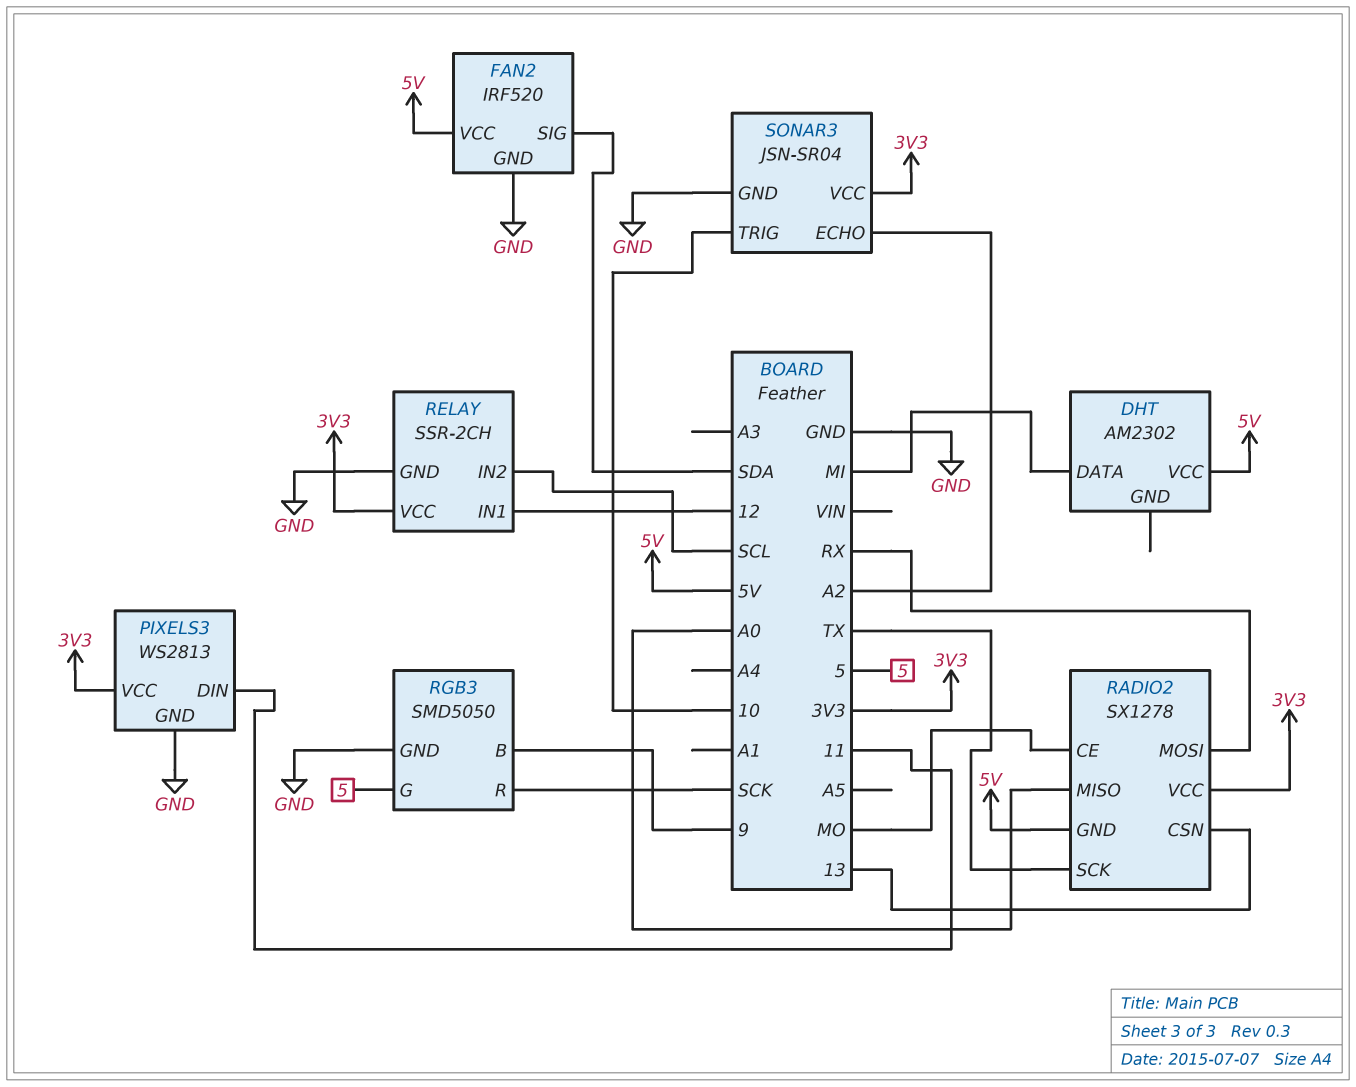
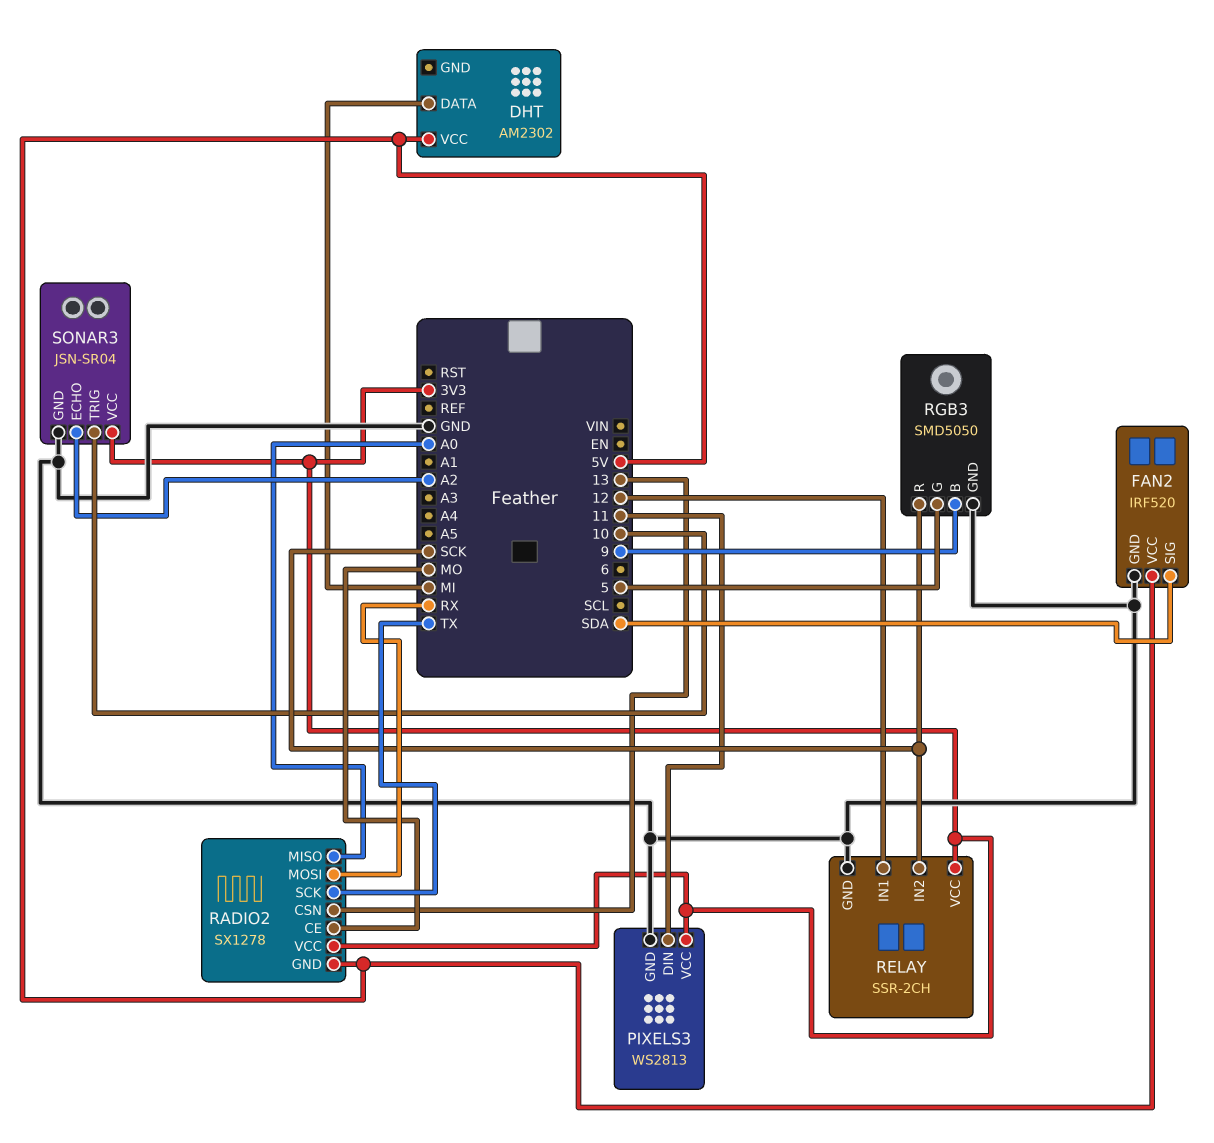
RELAY pin IN2: SCL -> SCK

